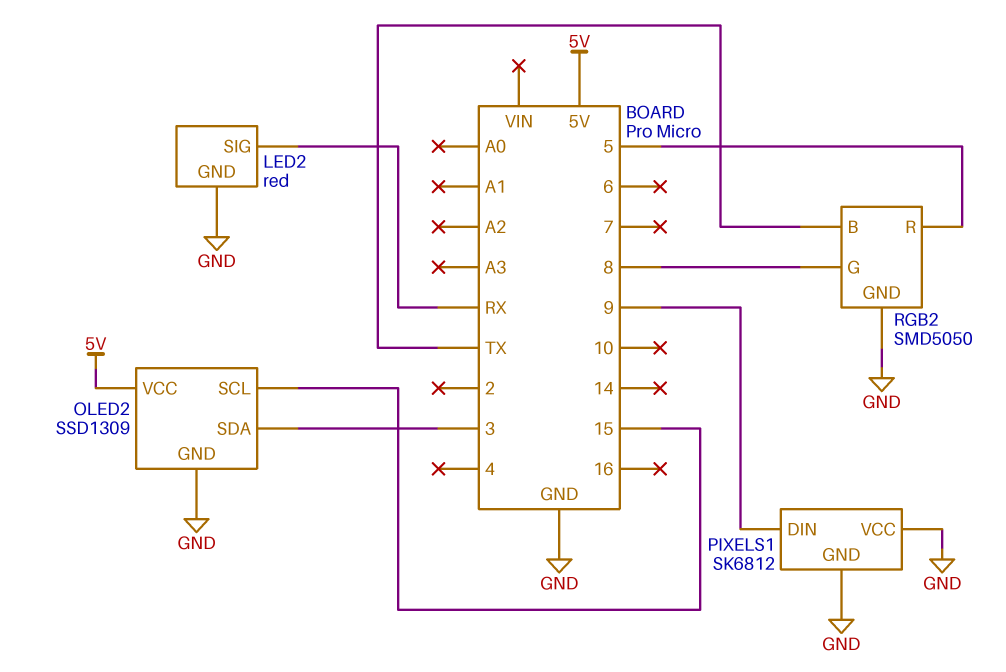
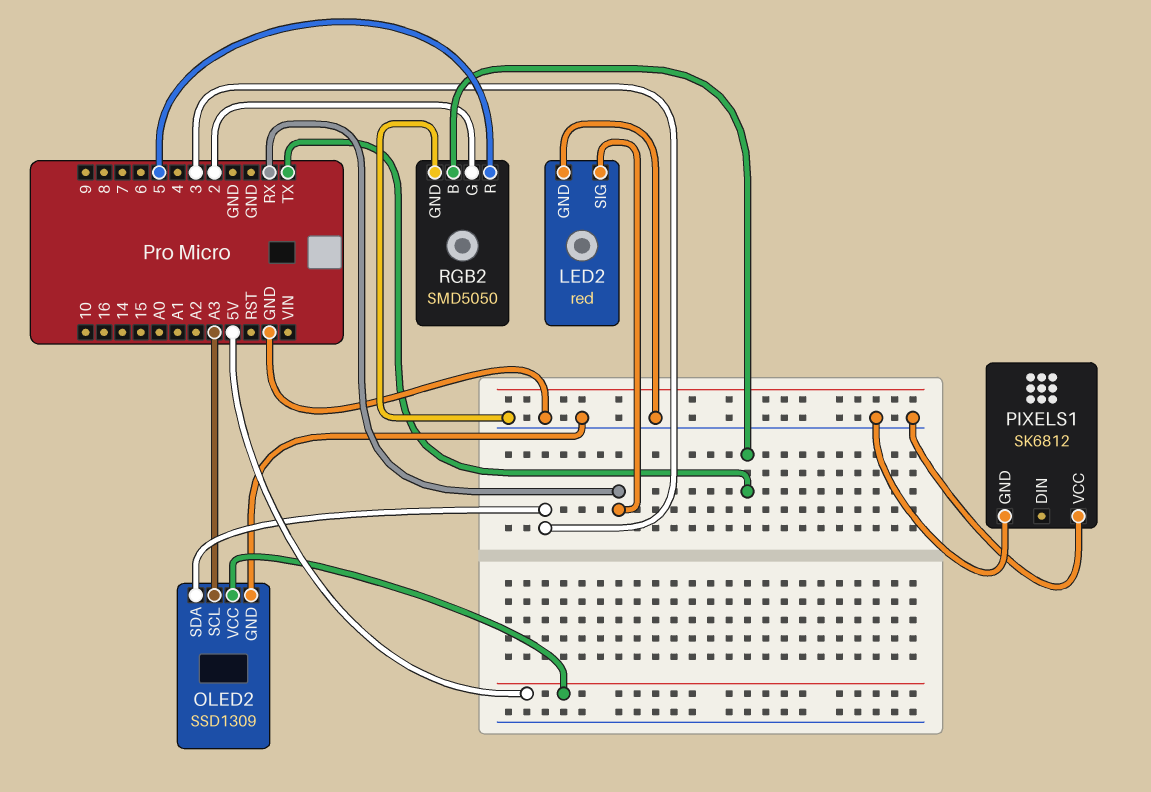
OLED2 pin SCL: 15 -> A3
PIXELS1 pin DIN: 9 -> none
RGB2 pin G: 8 -> 2

